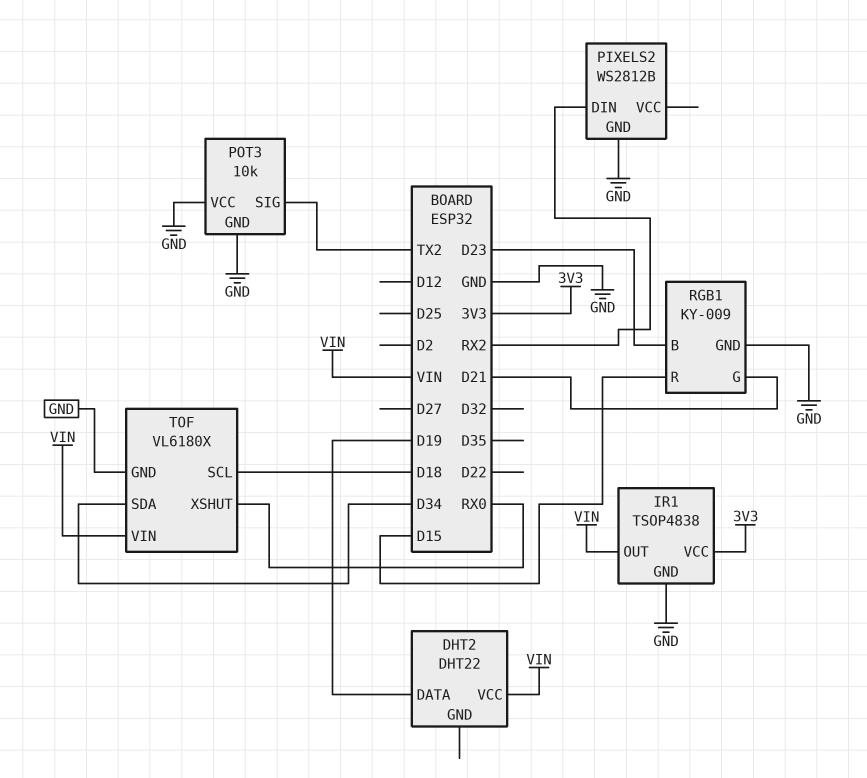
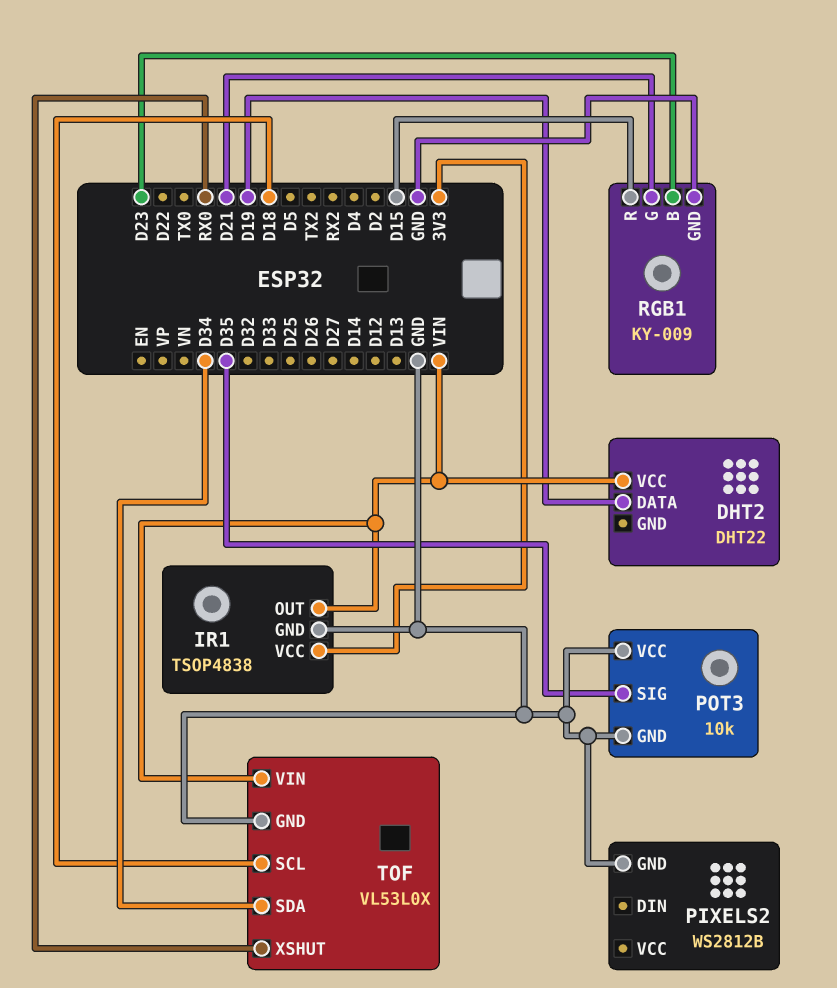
PIXELS2 pin DIN: RX2 -> none
POT3 pin SIG: TX2 -> D35
TOF: VL6180X -> VL53L0X

